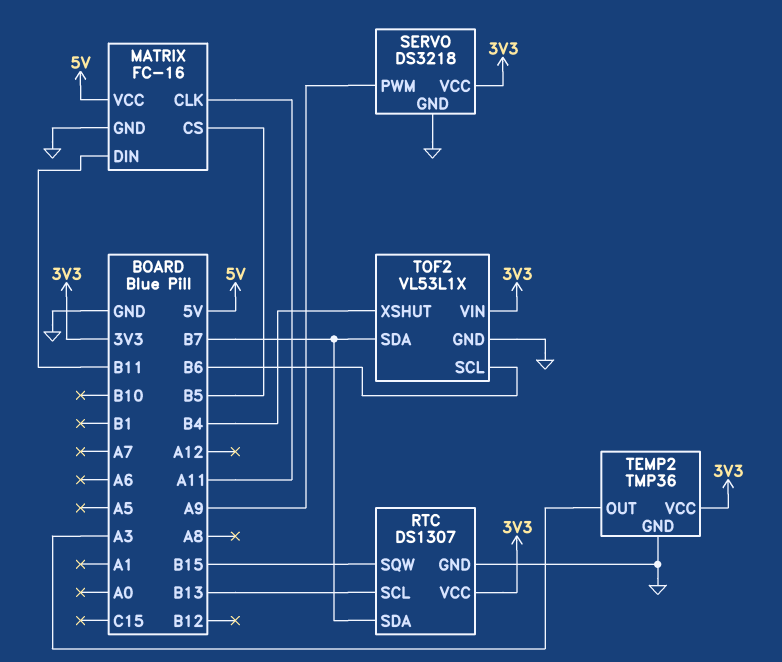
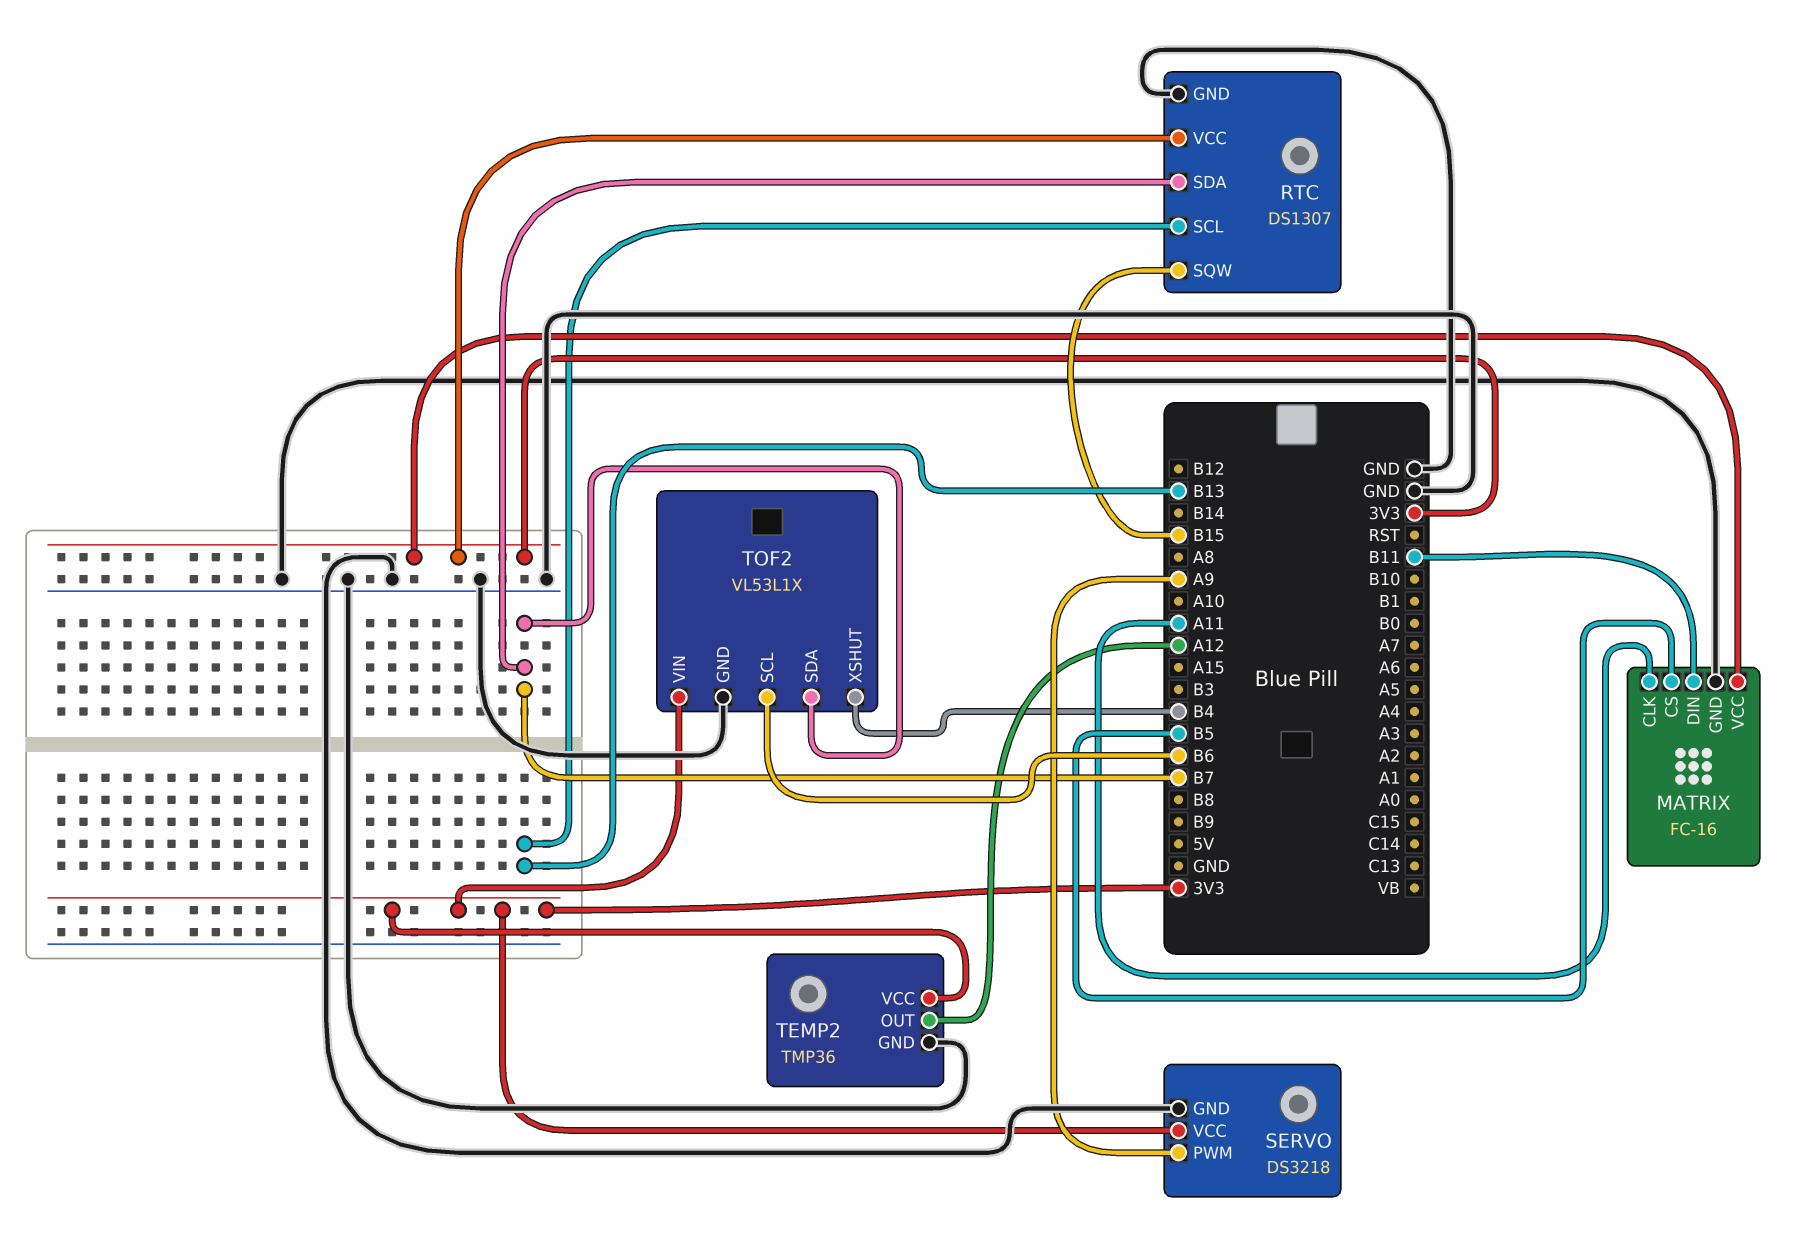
MATRIX pin VCC: 5V -> 3V3
TEMP2 pin OUT: A3 -> A12

